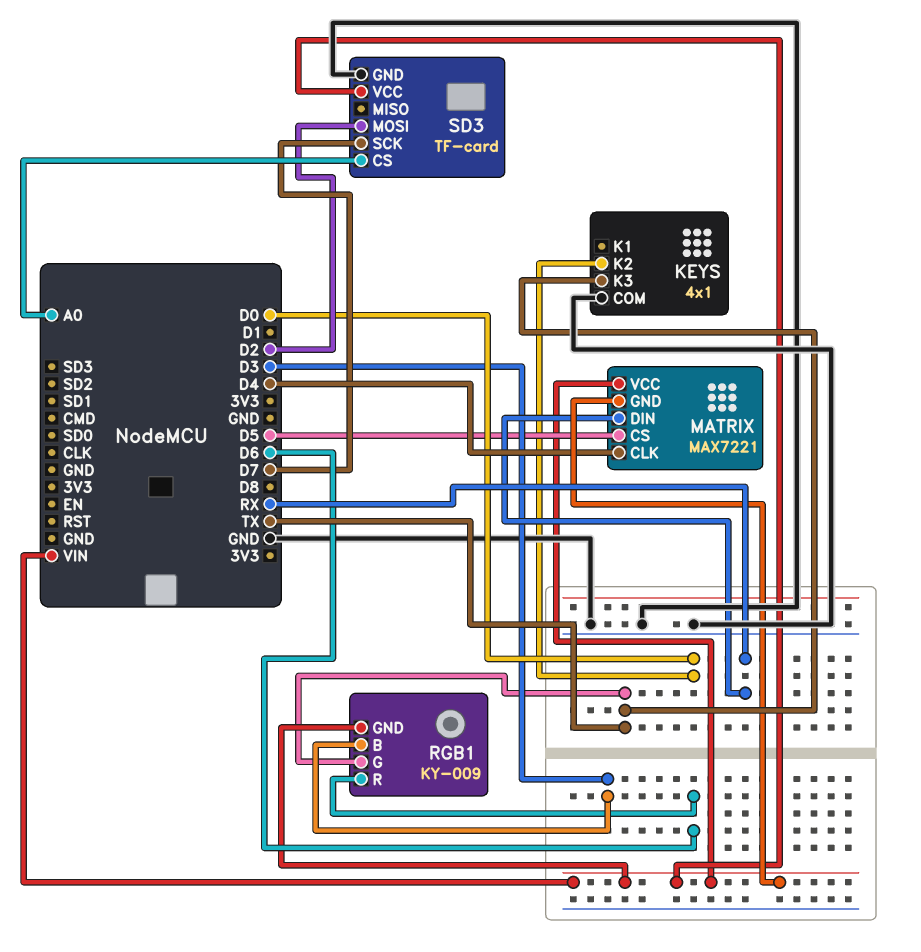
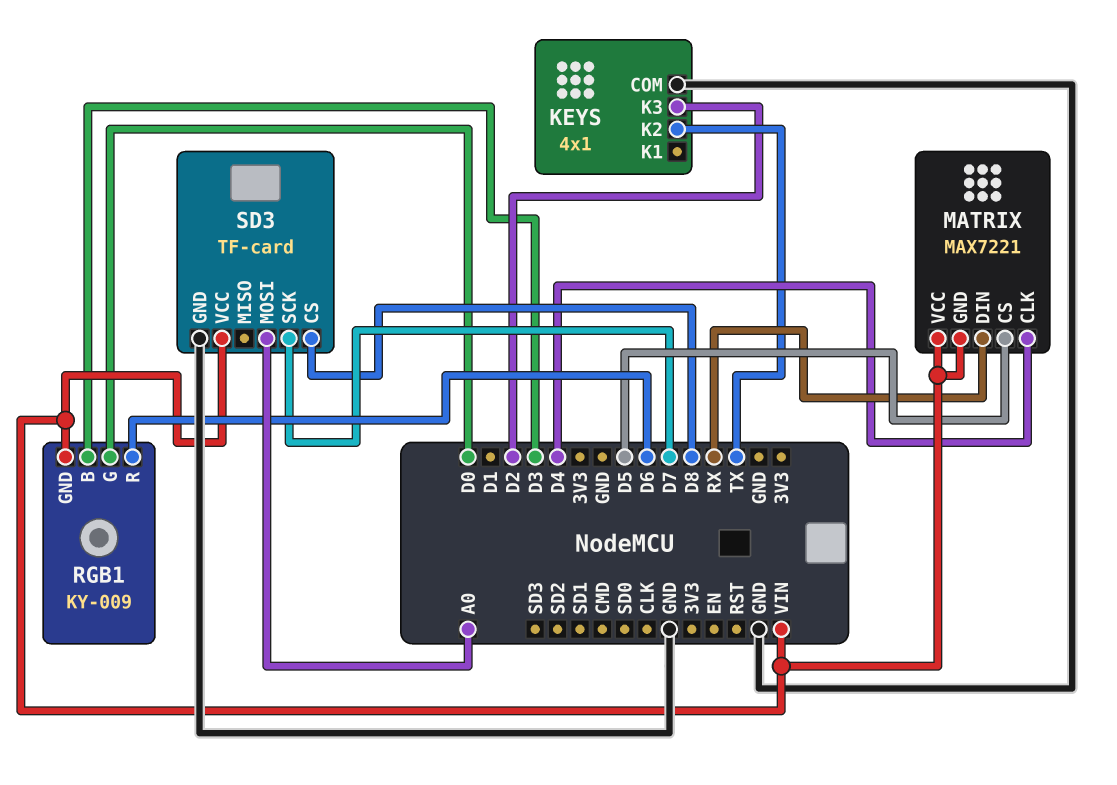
KEYS pin K2: D0 -> TX
KEYS pin K3: TX -> D2
RGB1 pin G: TX -> D0
SD3 pin CS: A0 -> D8
SD3 pin MOSI: D2 -> A0

